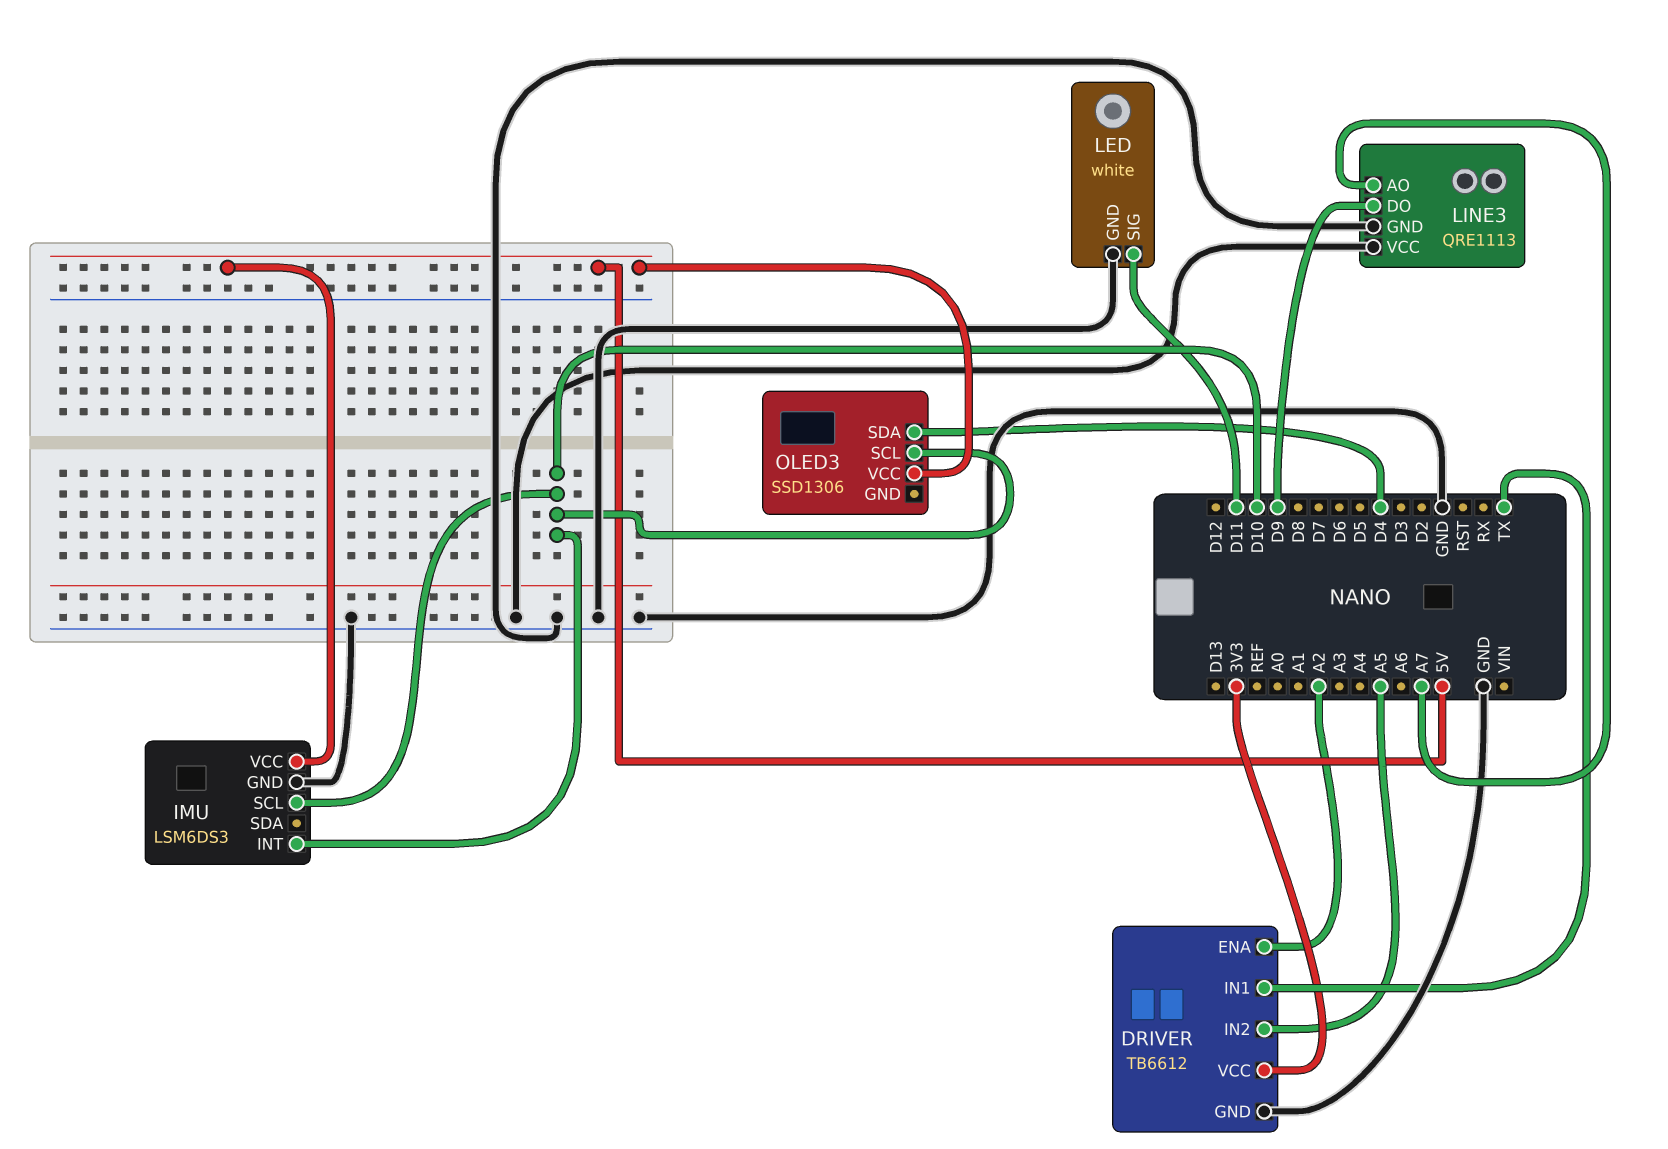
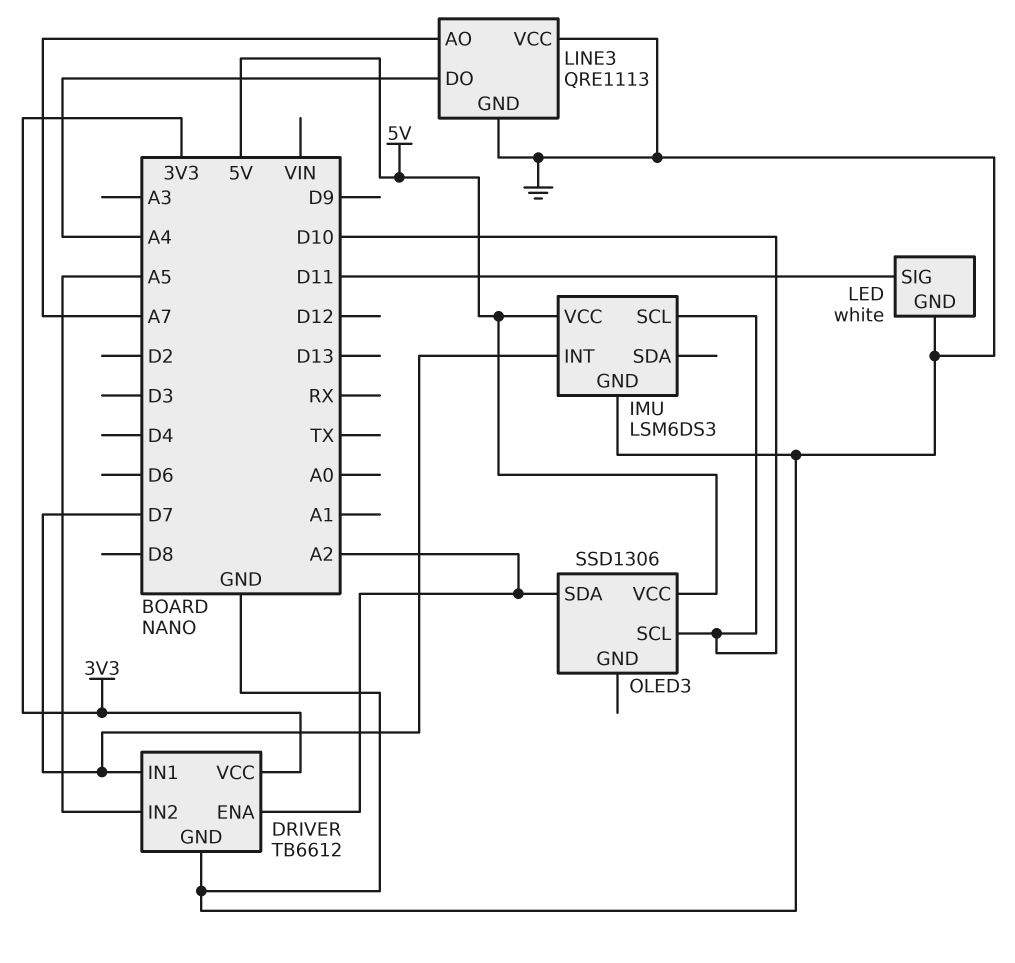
DRIVER pin IN1: TX -> D7
IMU pin INT: D10 -> D7
LINE3 pin DO: D9 -> A4
OLED3 pin SDA: D4 -> A2

